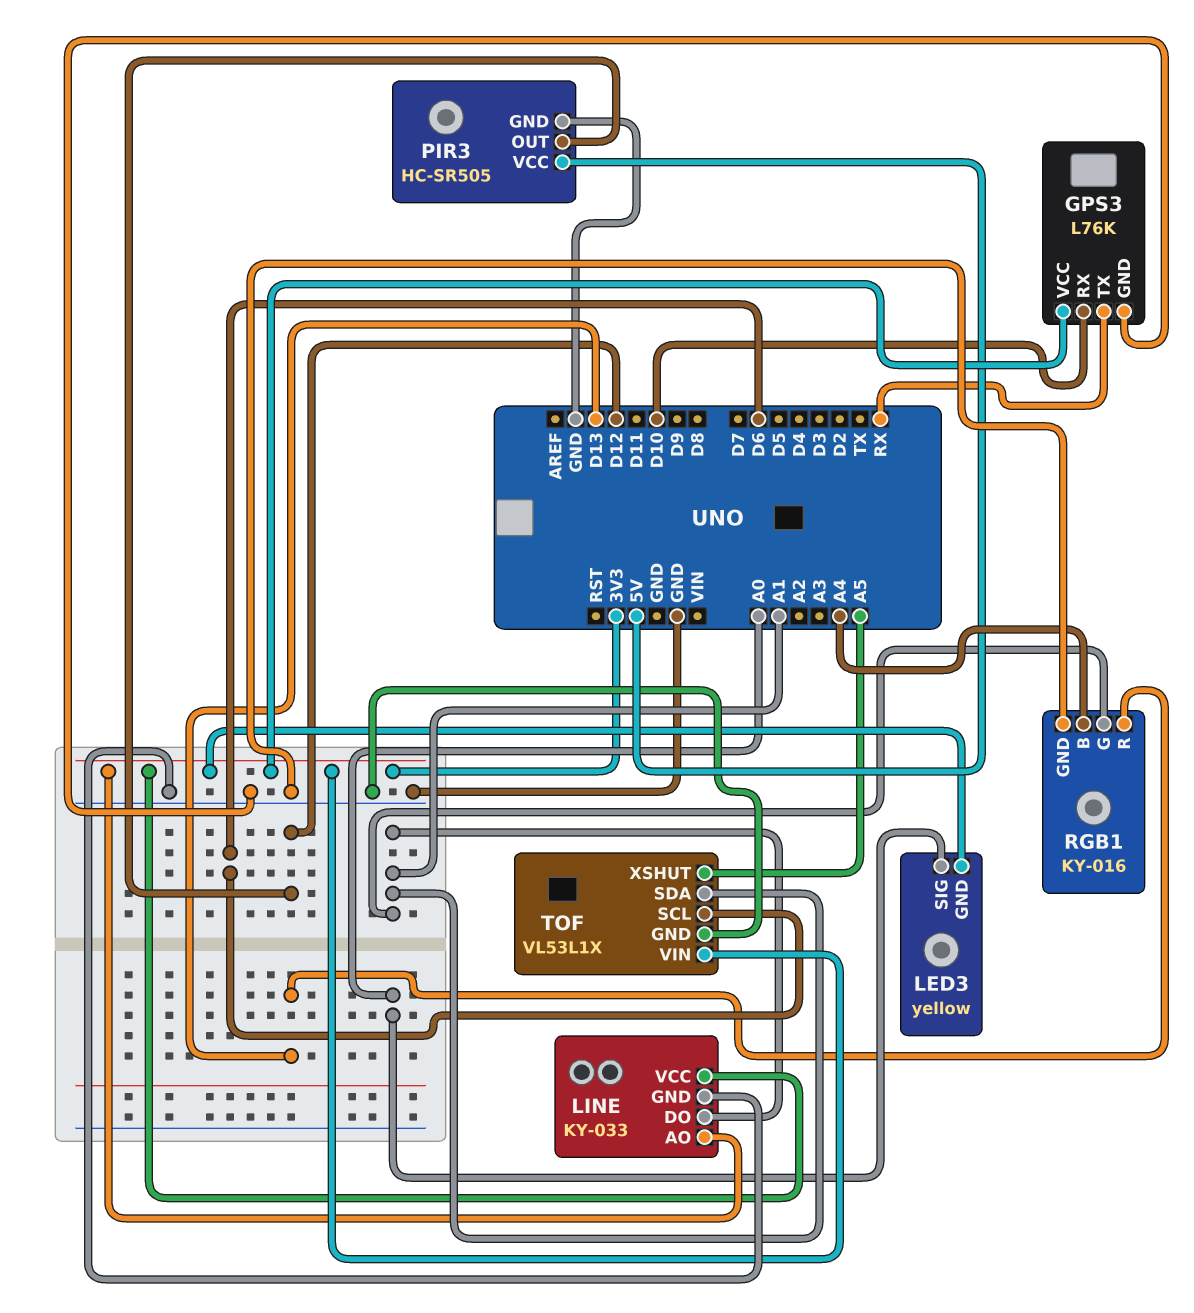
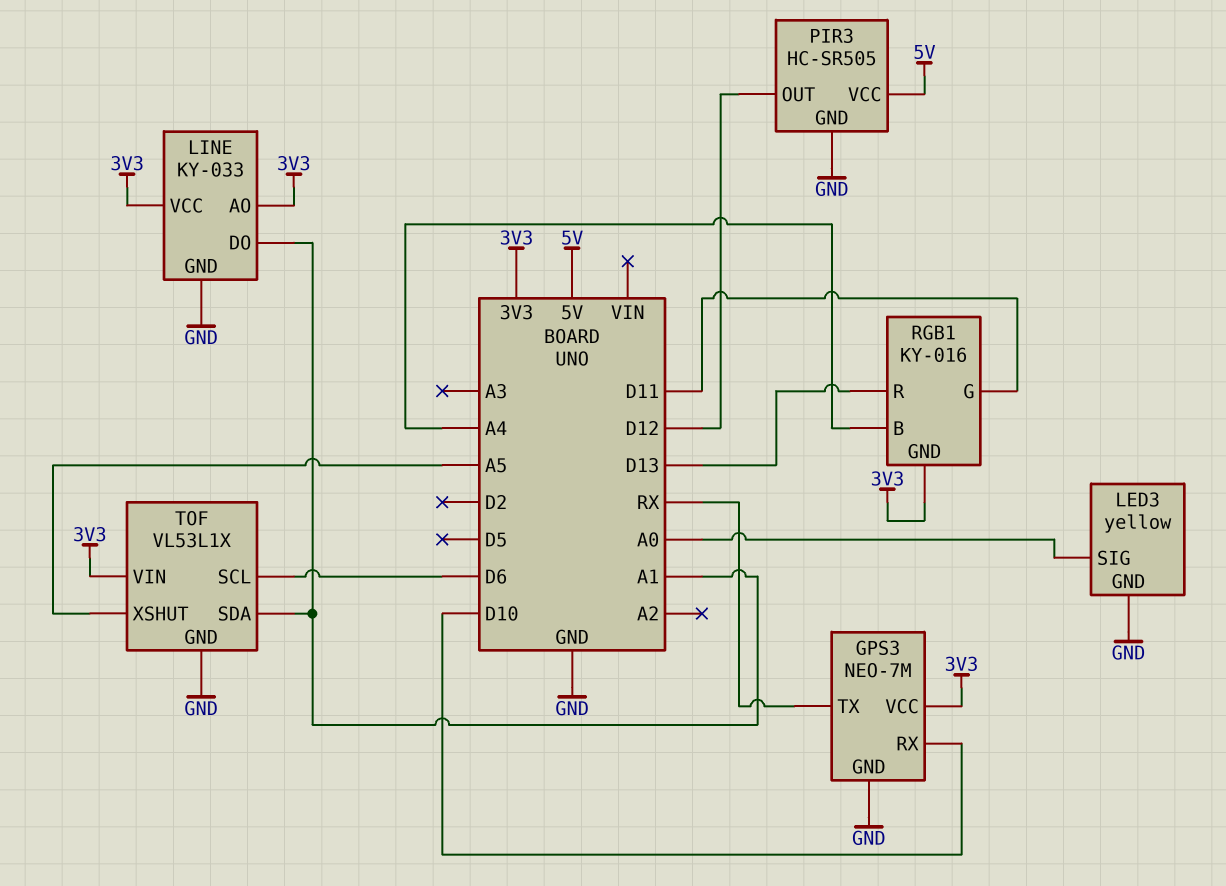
GPS3: L76K -> NEO-7M
LED3 pin GND: 3V3 -> GND
RGB1 pin G: A1 -> D11
RGB1 pin GND: GND -> 3V3

